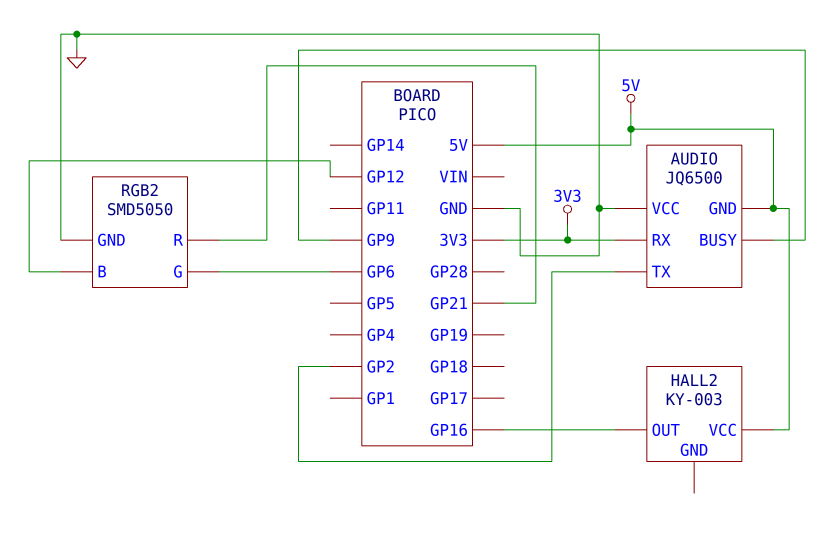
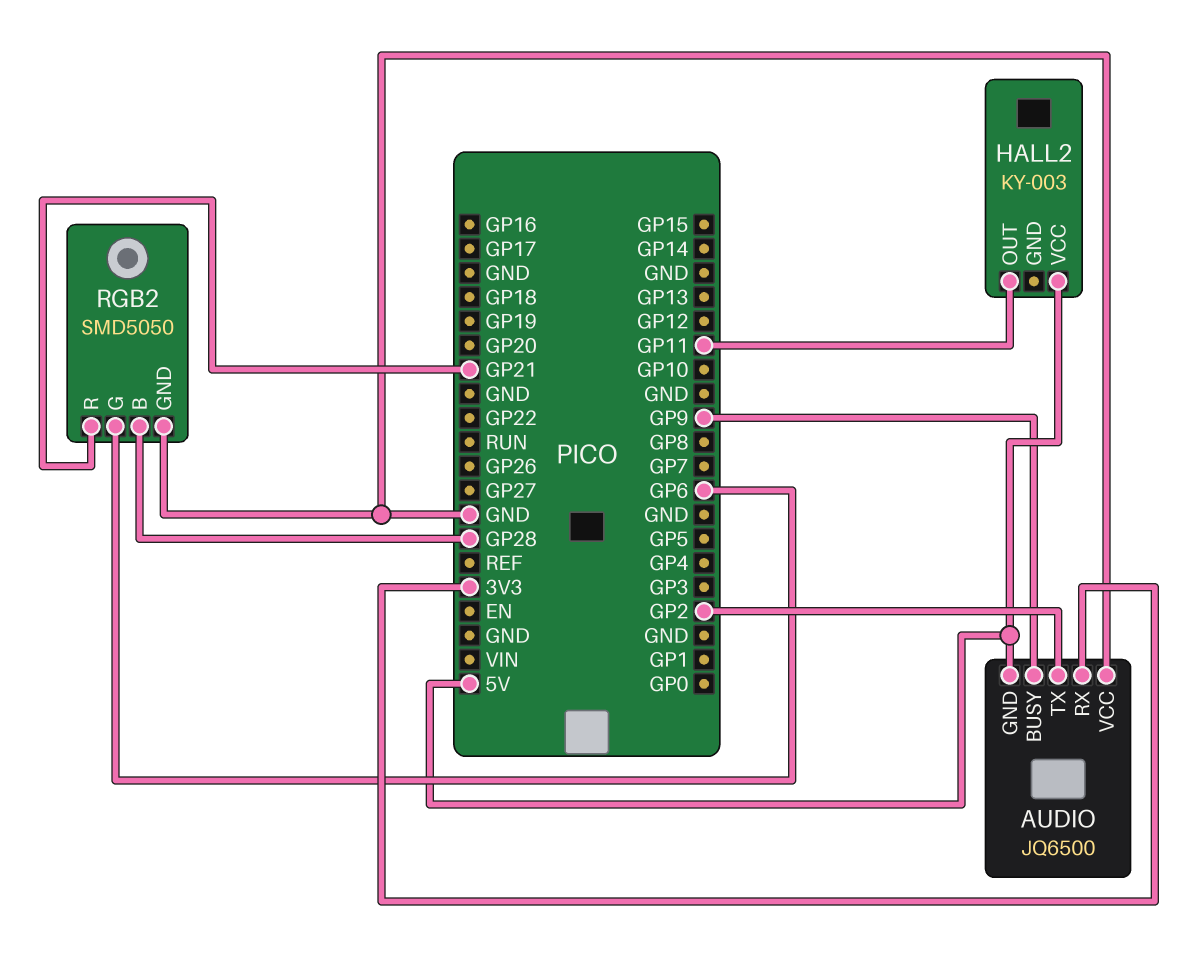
HALL2 pin OUT: GP16 -> GP11
RGB2 pin B: GP12 -> GP28

